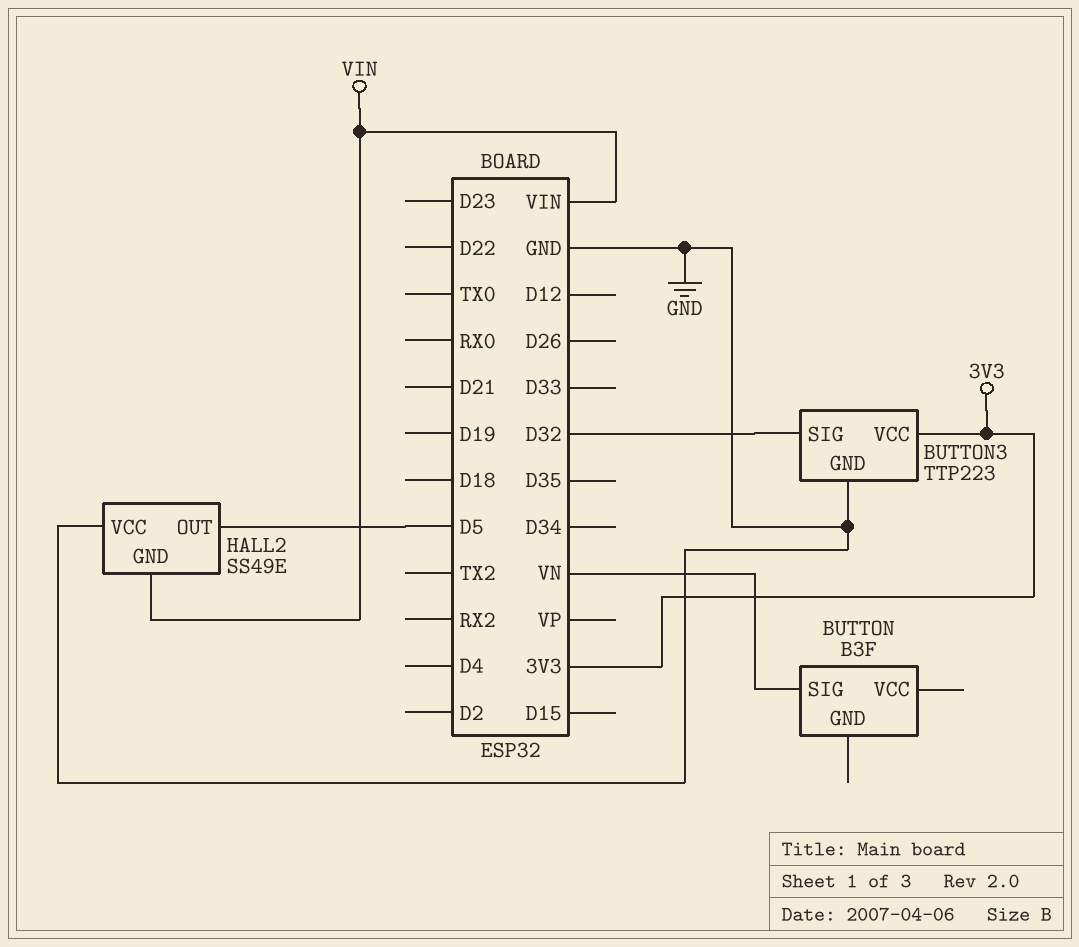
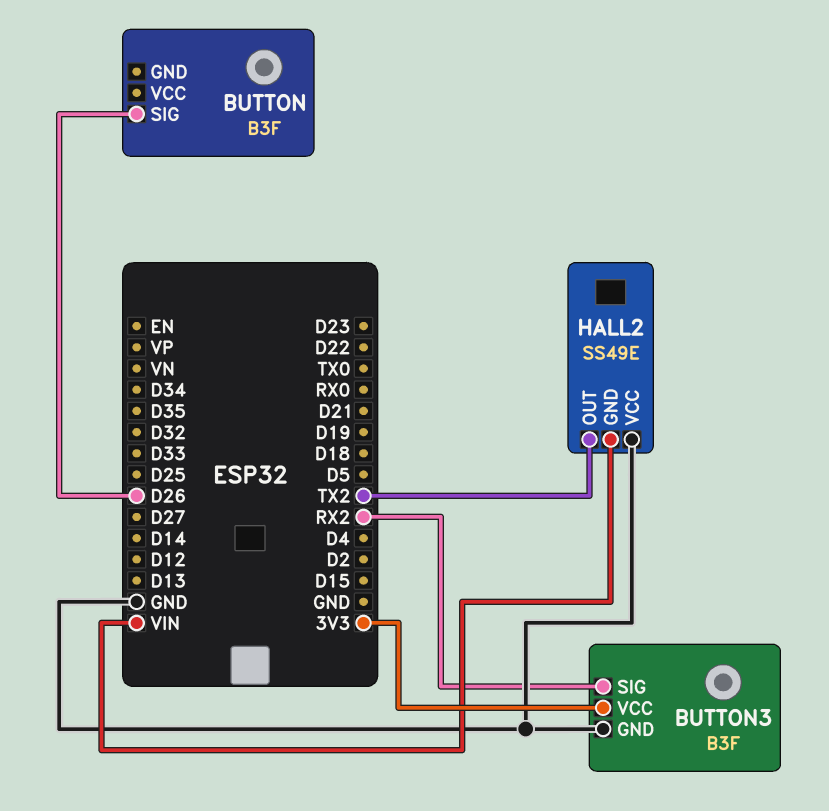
BUTTON pin SIG: VN -> D26
BUTTON3: TTP223 -> B3F
BUTTON3 pin SIG: D32 -> RX2
HALL2 pin OUT: D5 -> TX2

